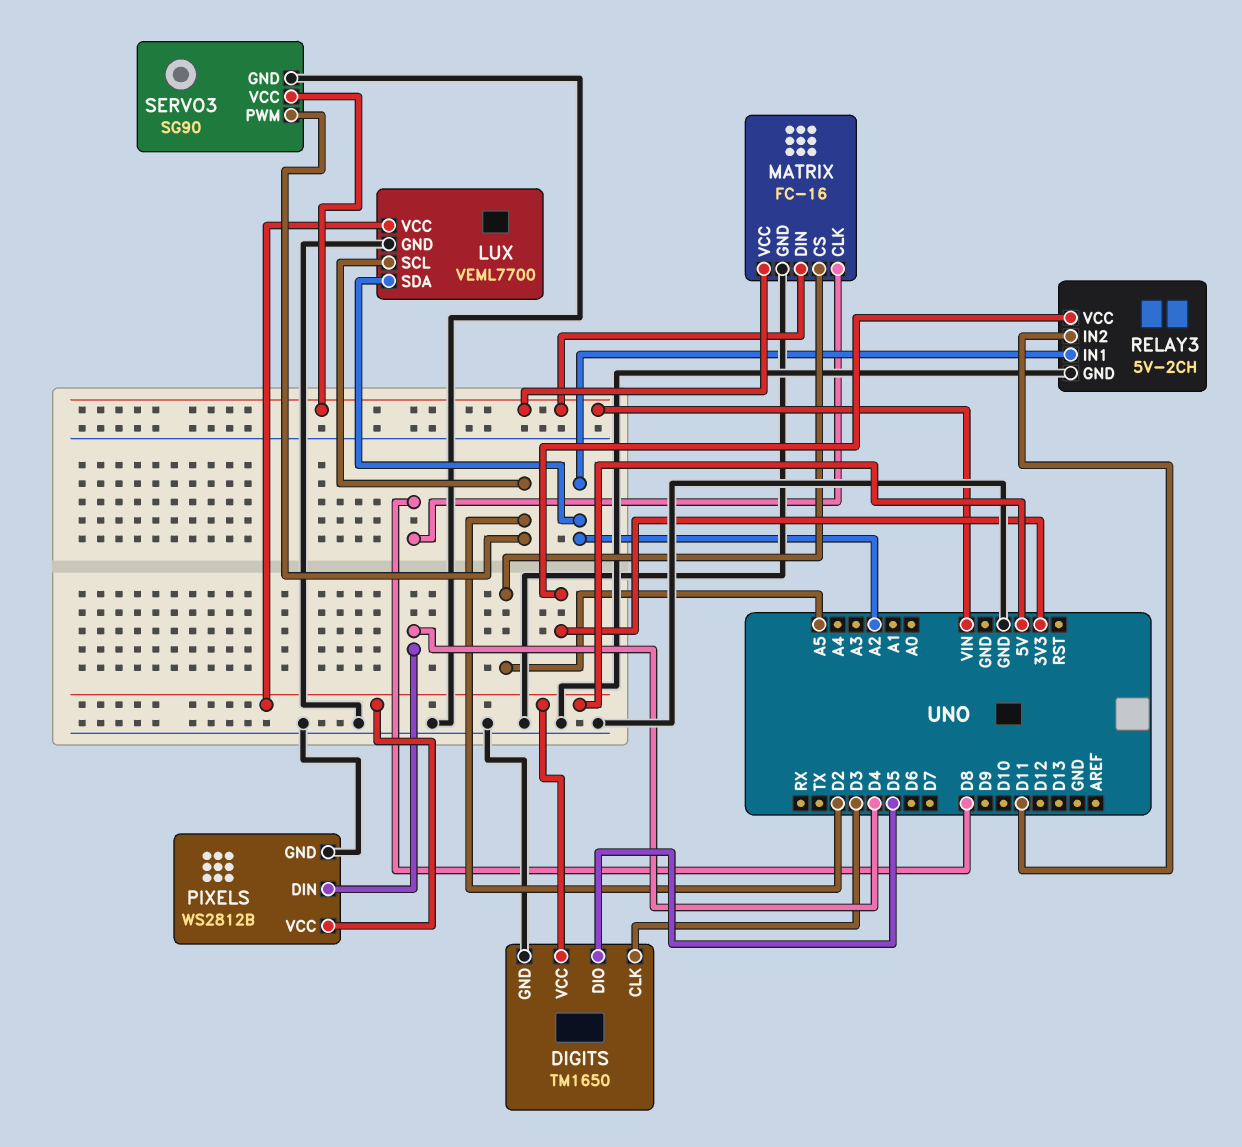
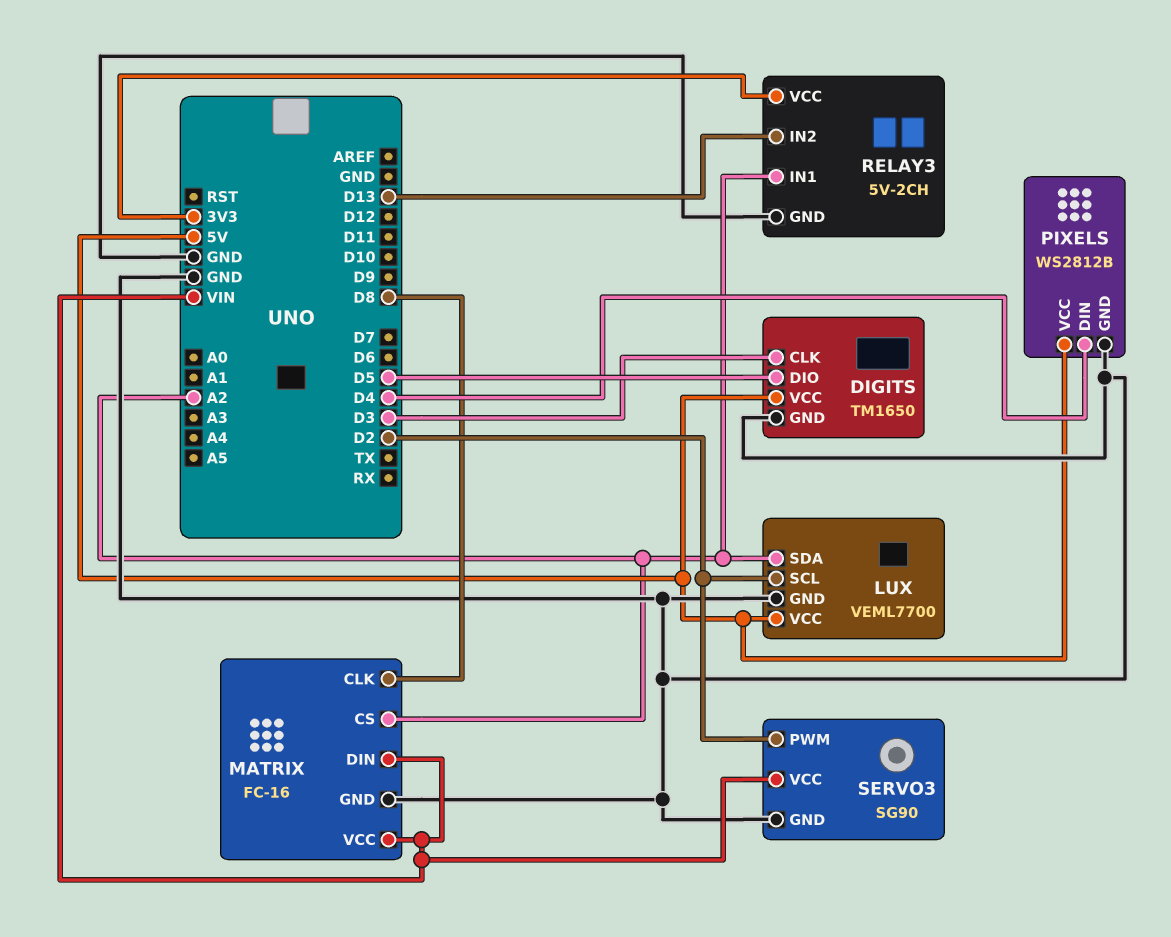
MATRIX pin CS: A5 -> A2
RELAY3 pin IN2: D11 -> D13

